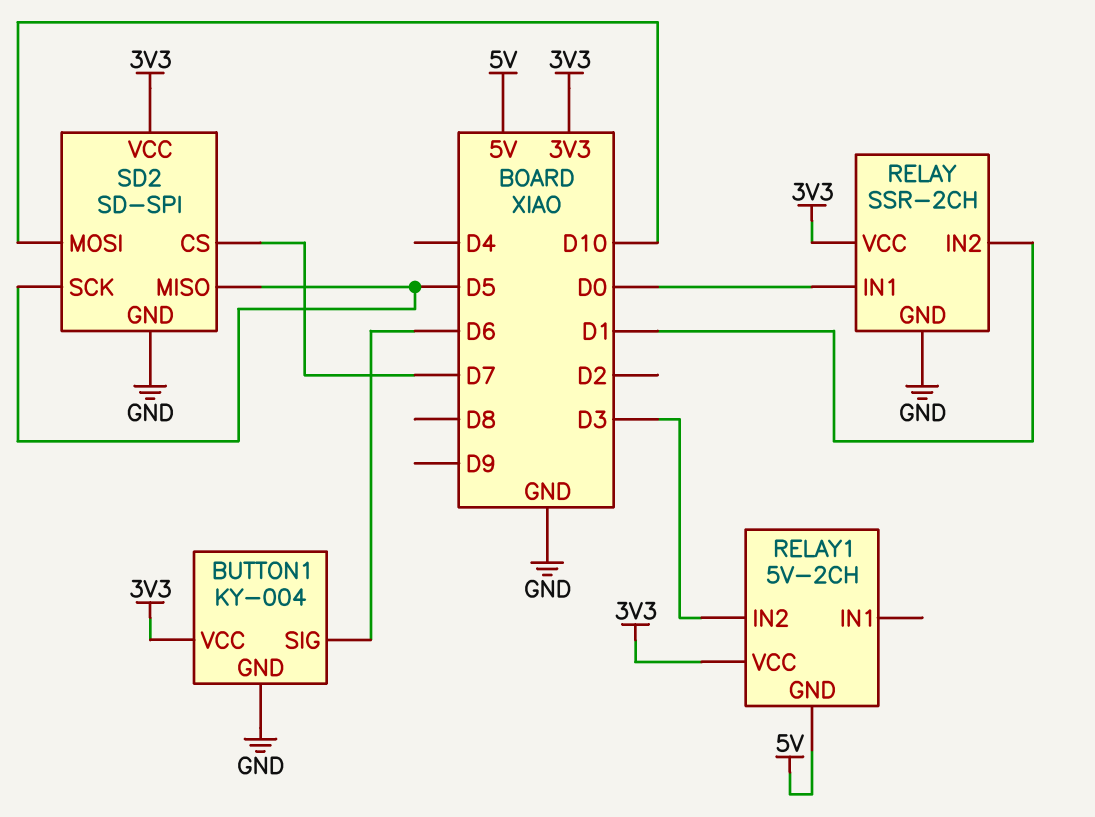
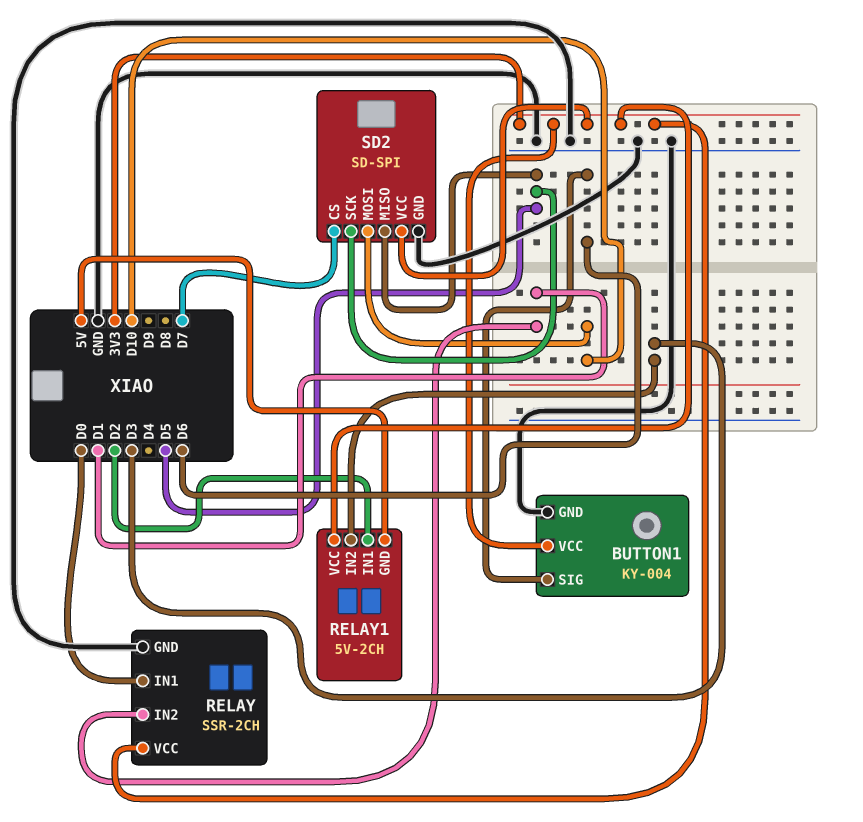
RELAY1 pin IN1: none -> D2

